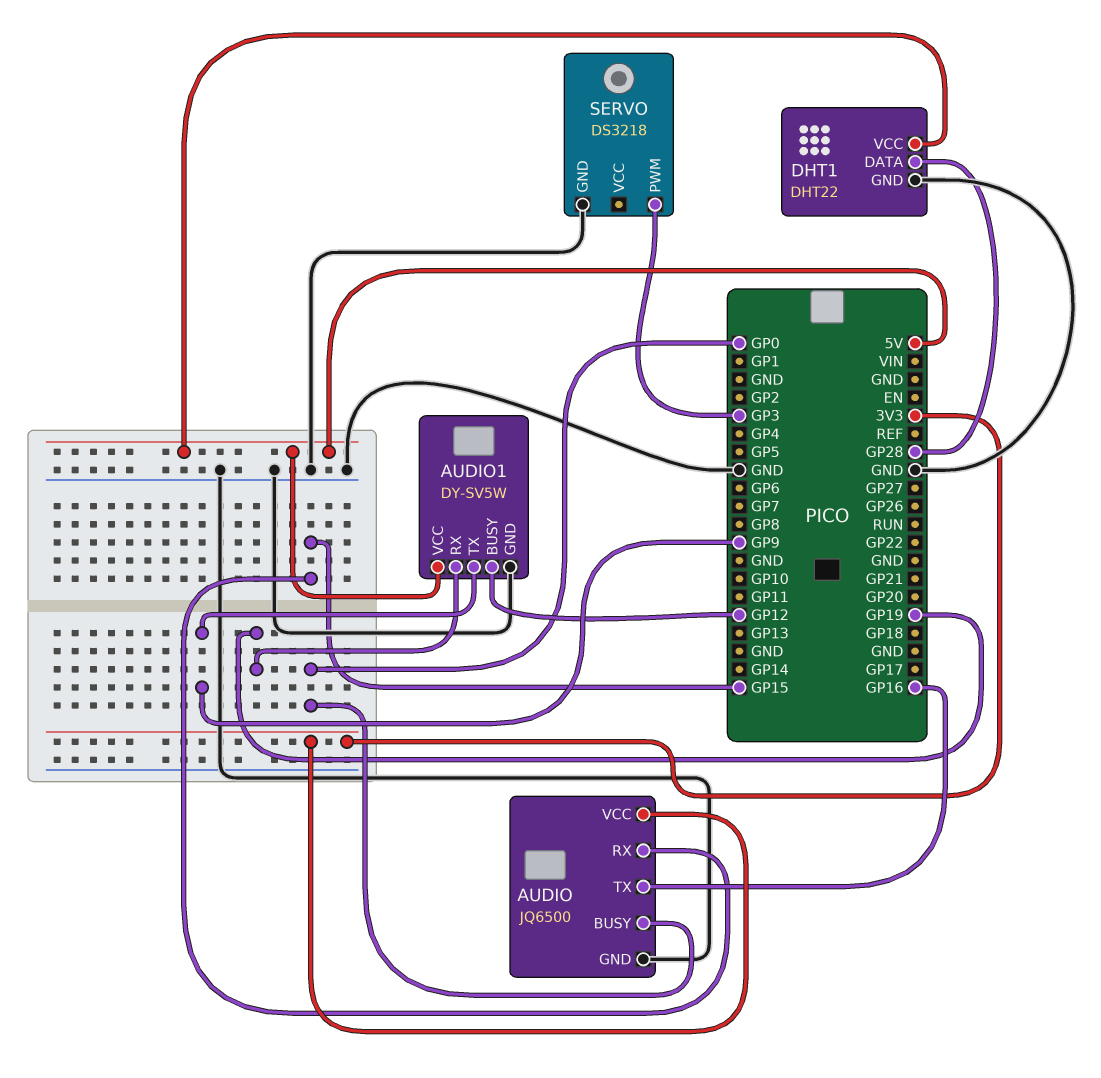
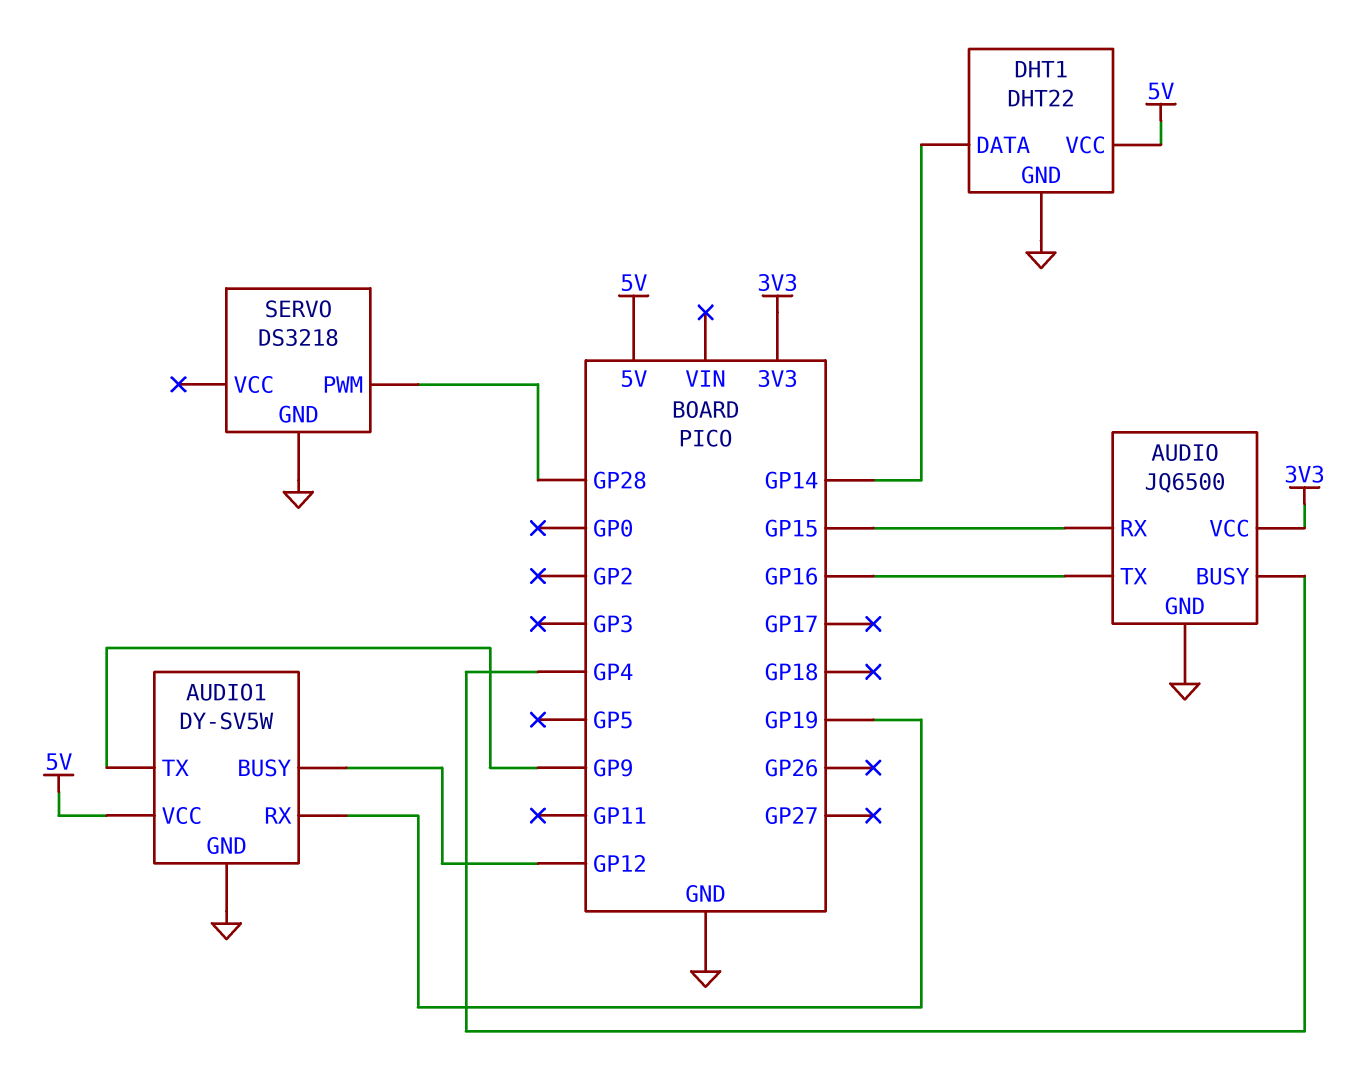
AUDIO pin BUSY: GP0 -> GP4
DHT1 pin DATA: GP28 -> GP14
SERVO pin PWM: GP3 -> GP28

